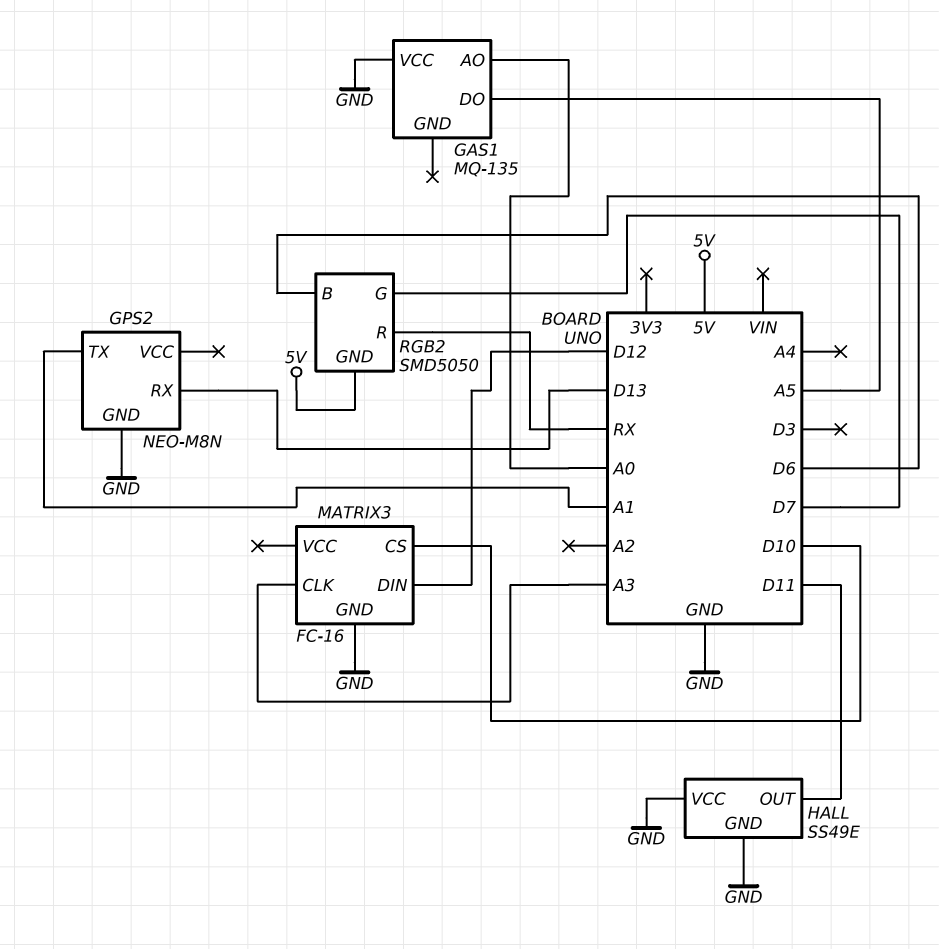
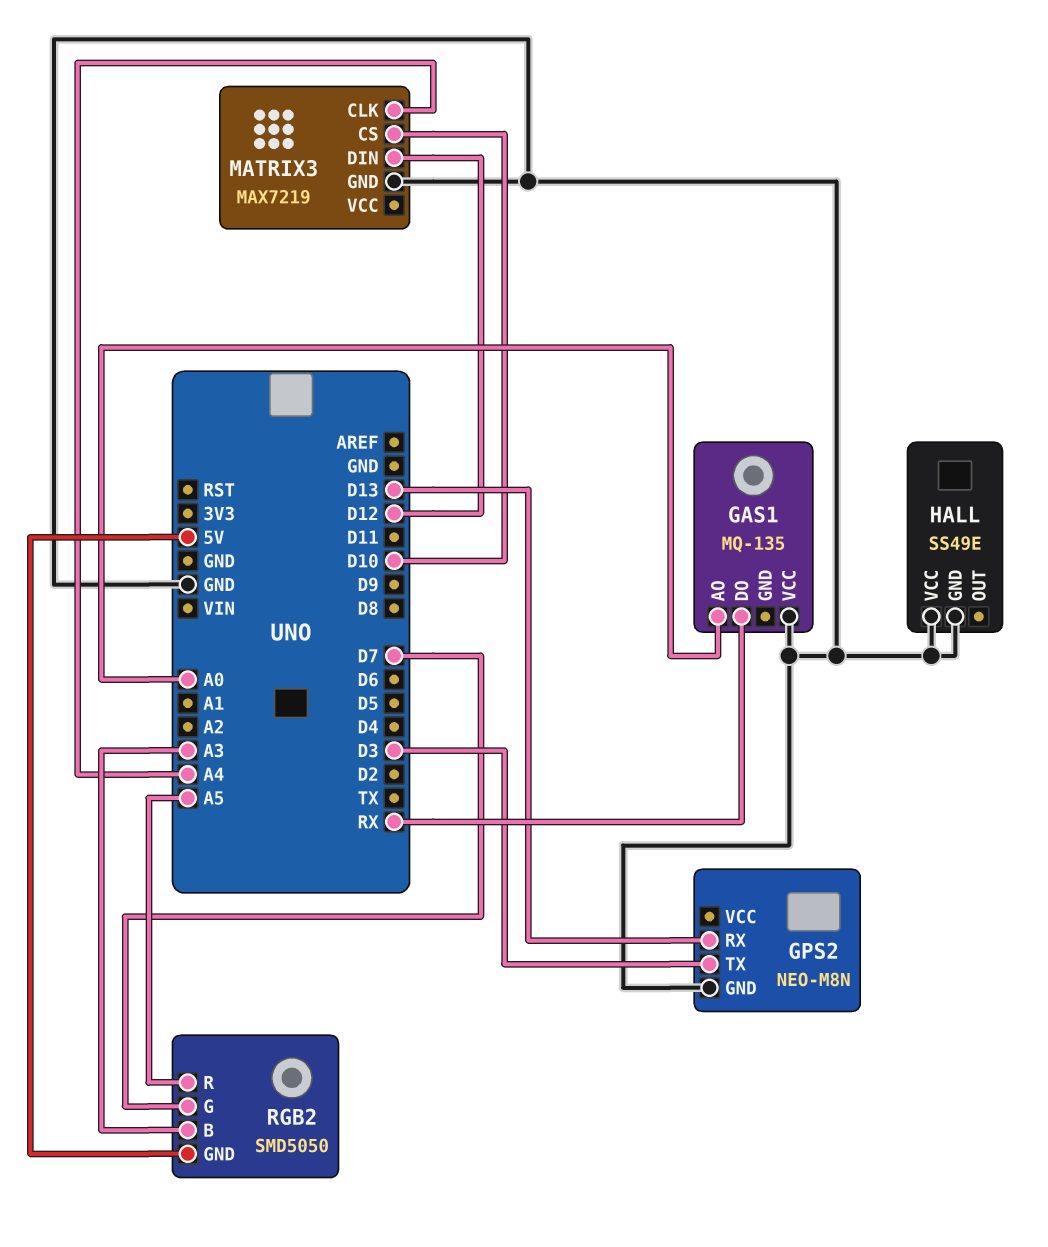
GAS1 pin DO: A5 -> RX
GPS2 pin TX: A1 -> D3
HALL pin OUT: D11 -> none
MATRIX3: FC-16 -> MAX7219
MATRIX3 pin CLK: A3 -> A4
RGB2 pin B: D6 -> A3
RGB2 pin R: RX -> A5

